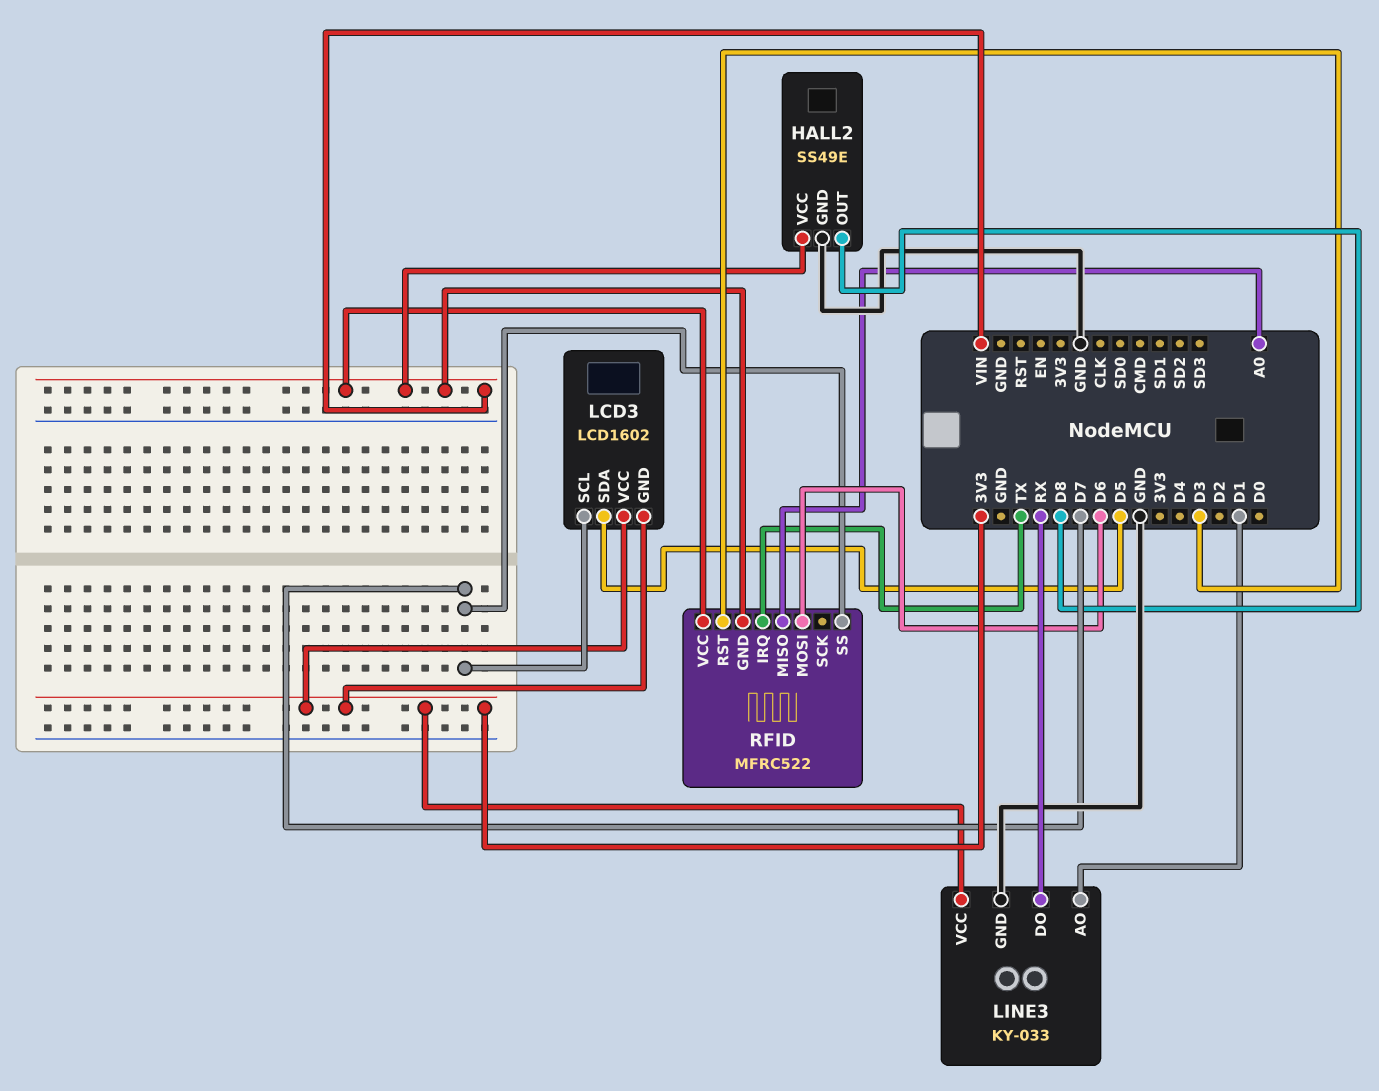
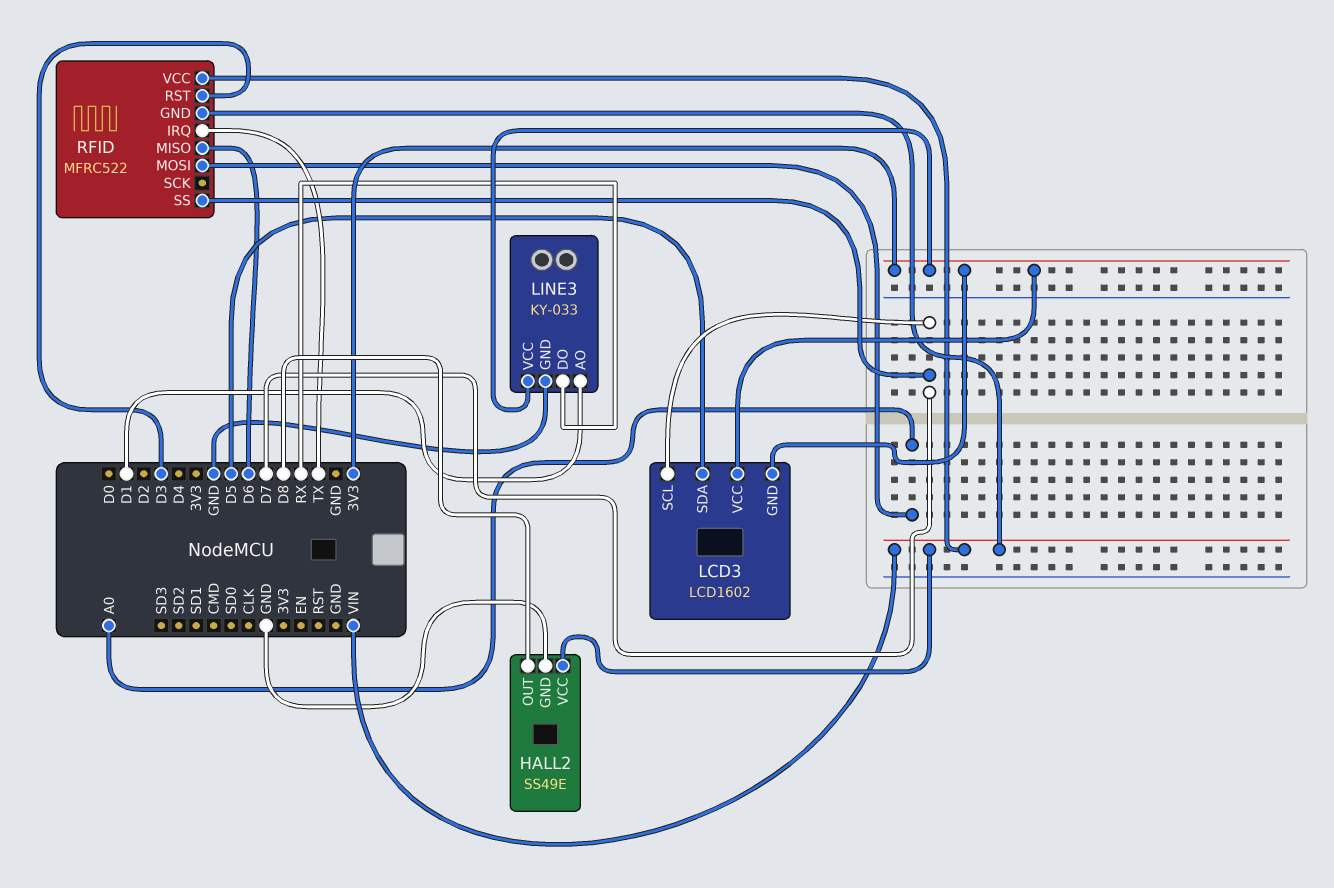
RFID pin MISO: A0 -> D6
RFID pin MOSI: D6 -> A0

